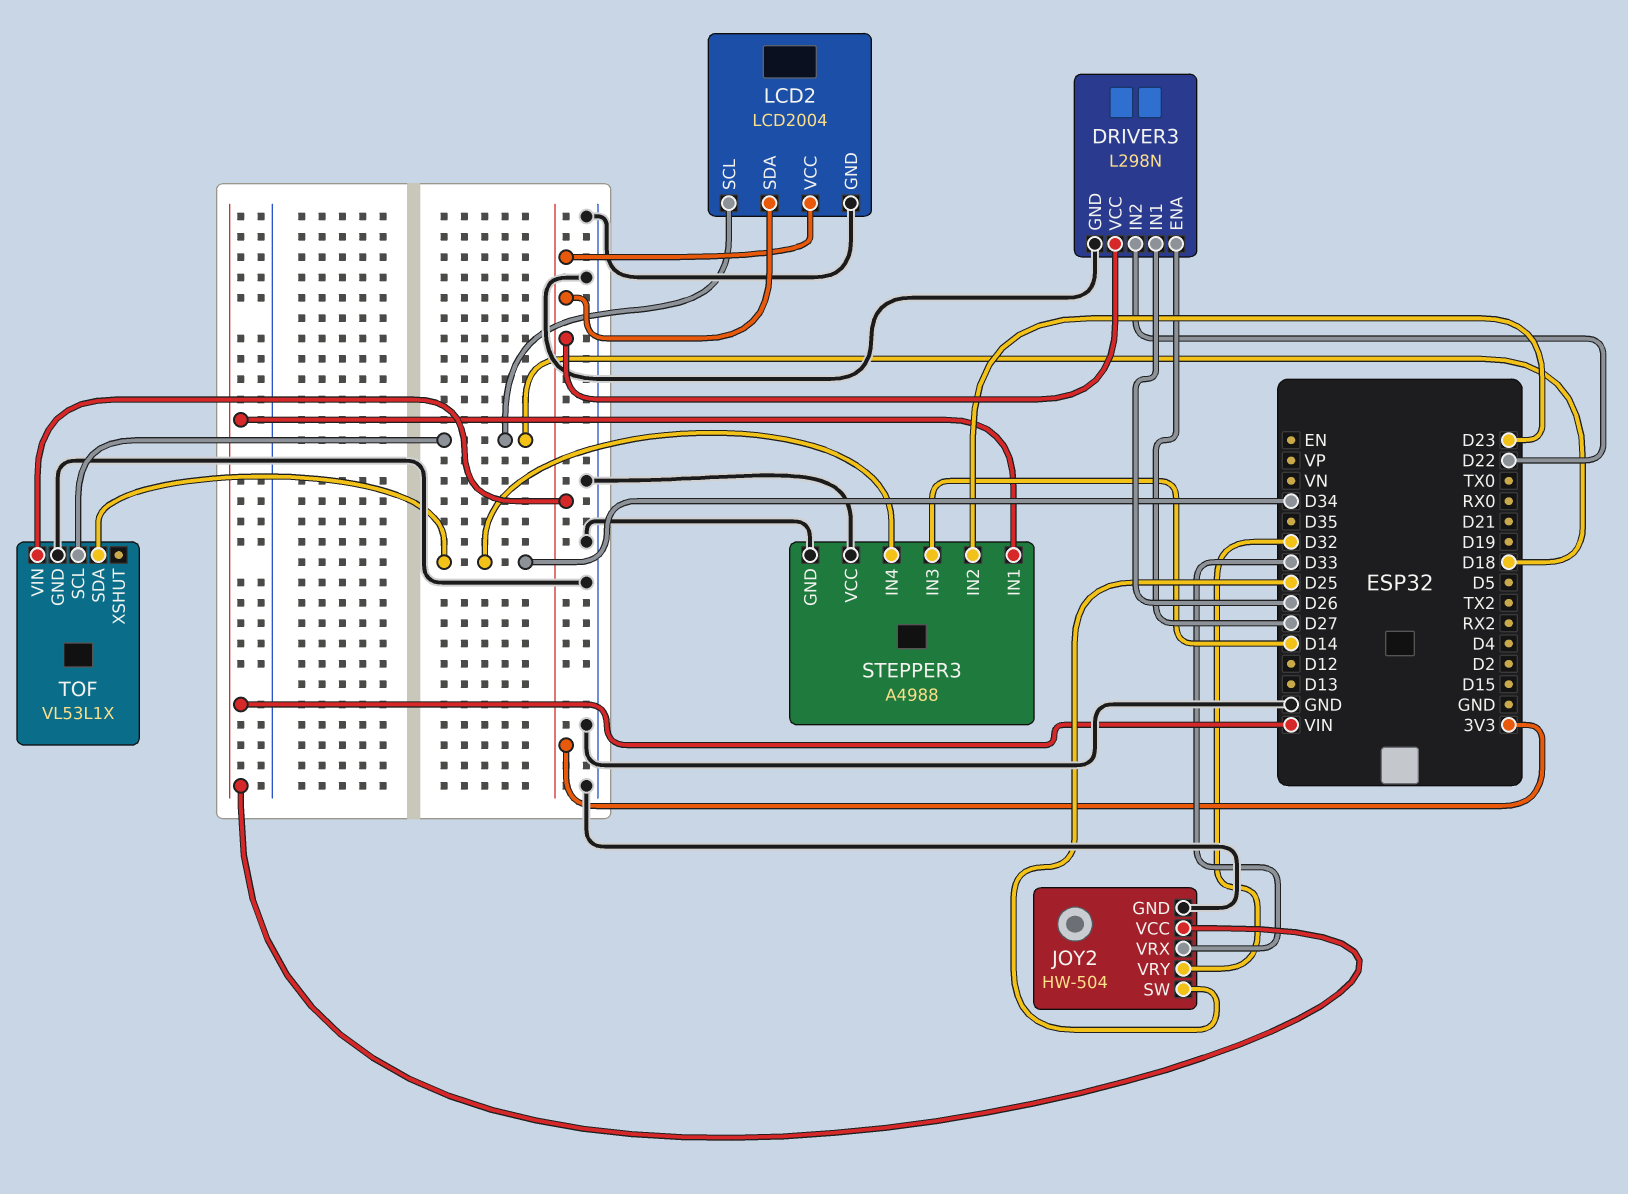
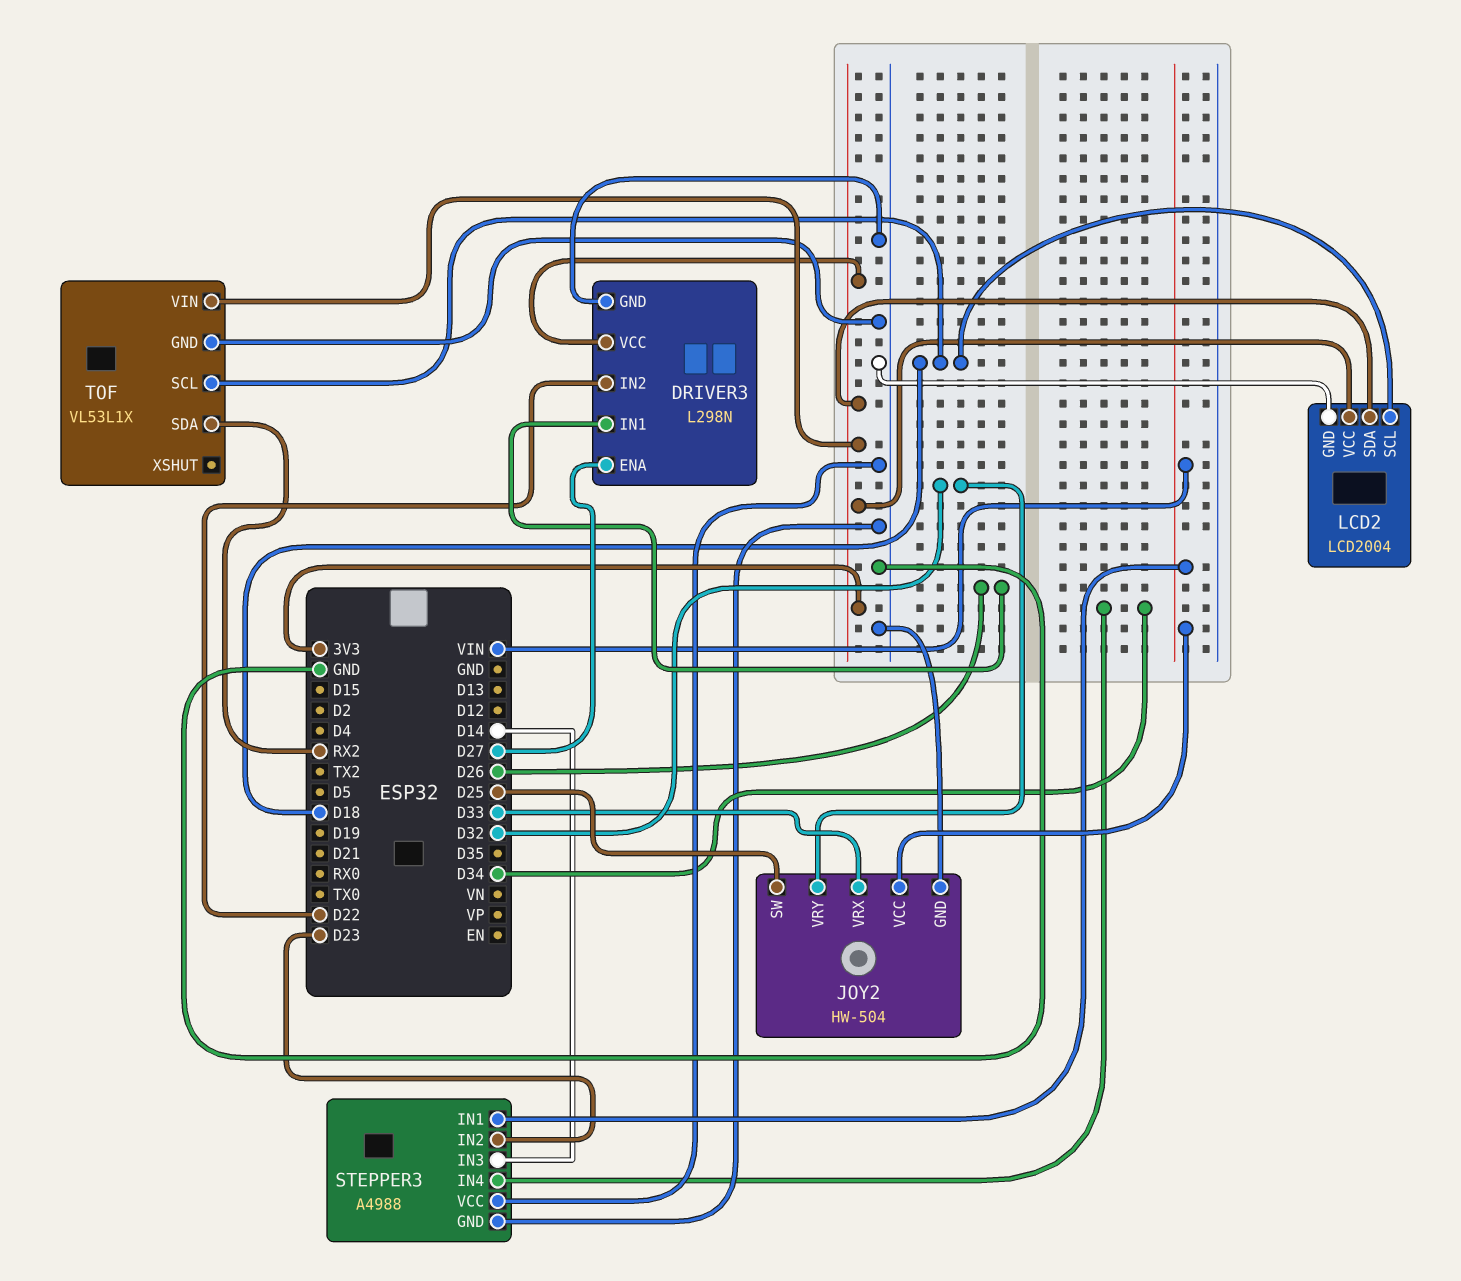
TOF pin SDA: D34 -> RX2

